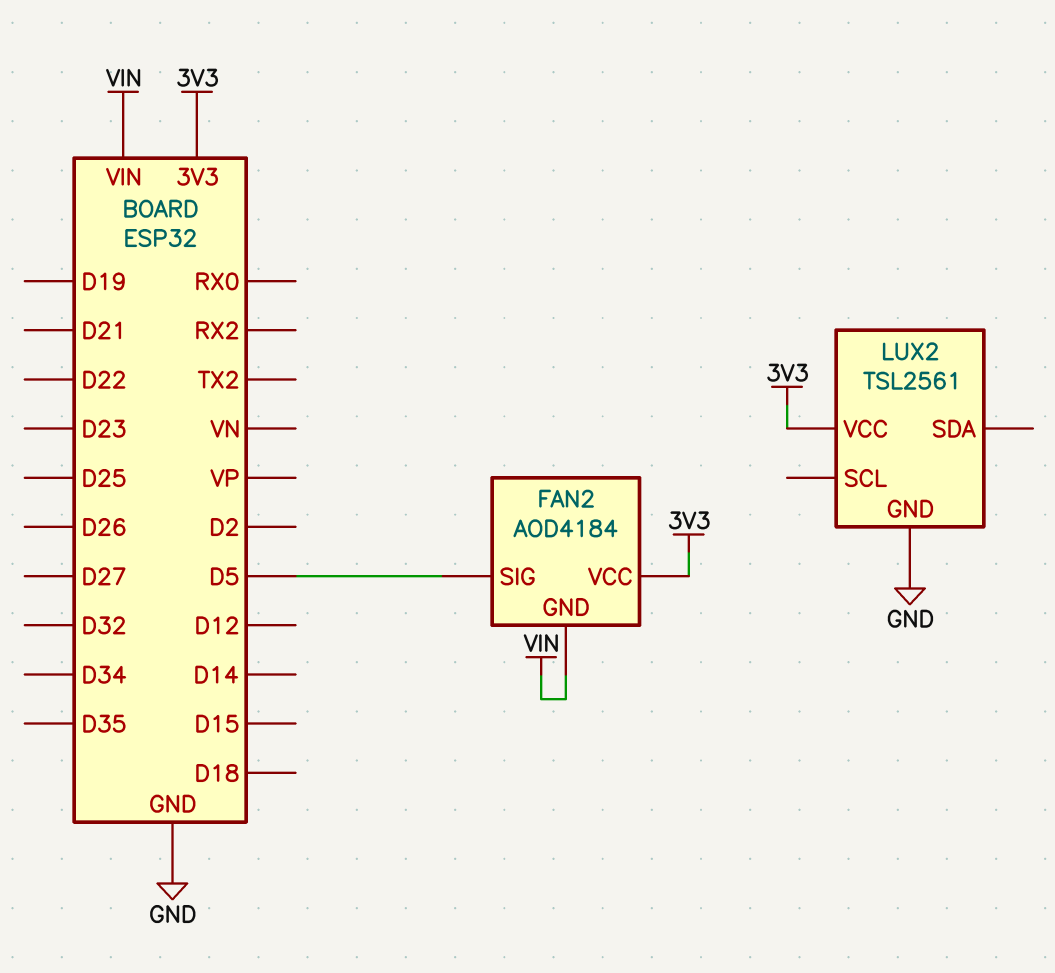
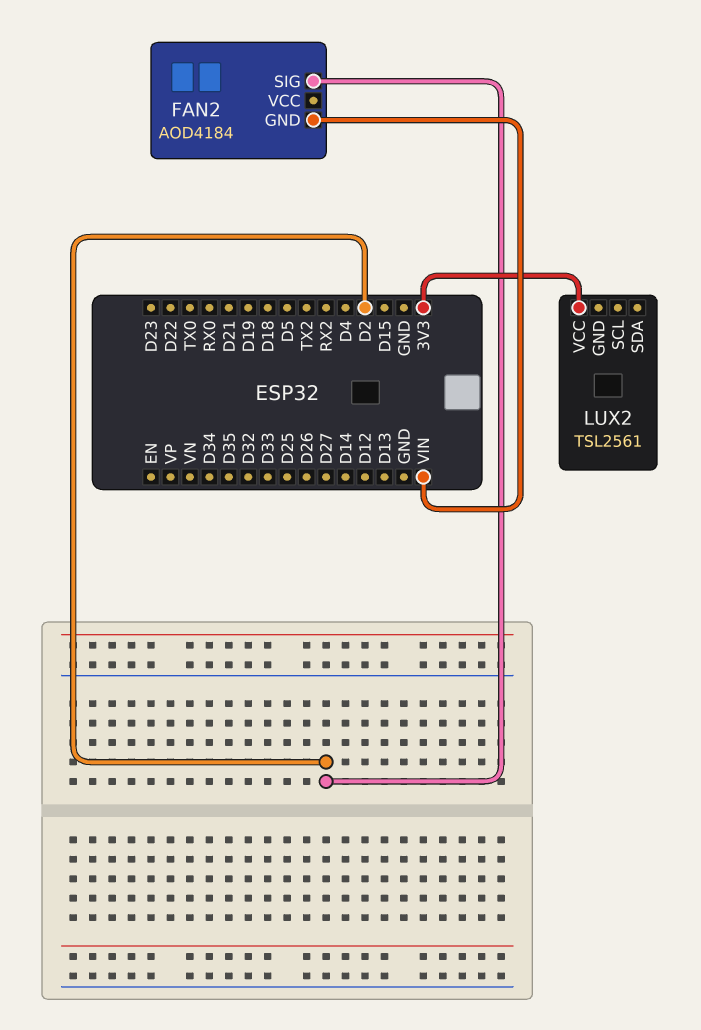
FAN2 pin SIG: D5 -> D2
FAN2 pin VCC: 3V3 -> none
LUX2 pin GND: GND -> none

